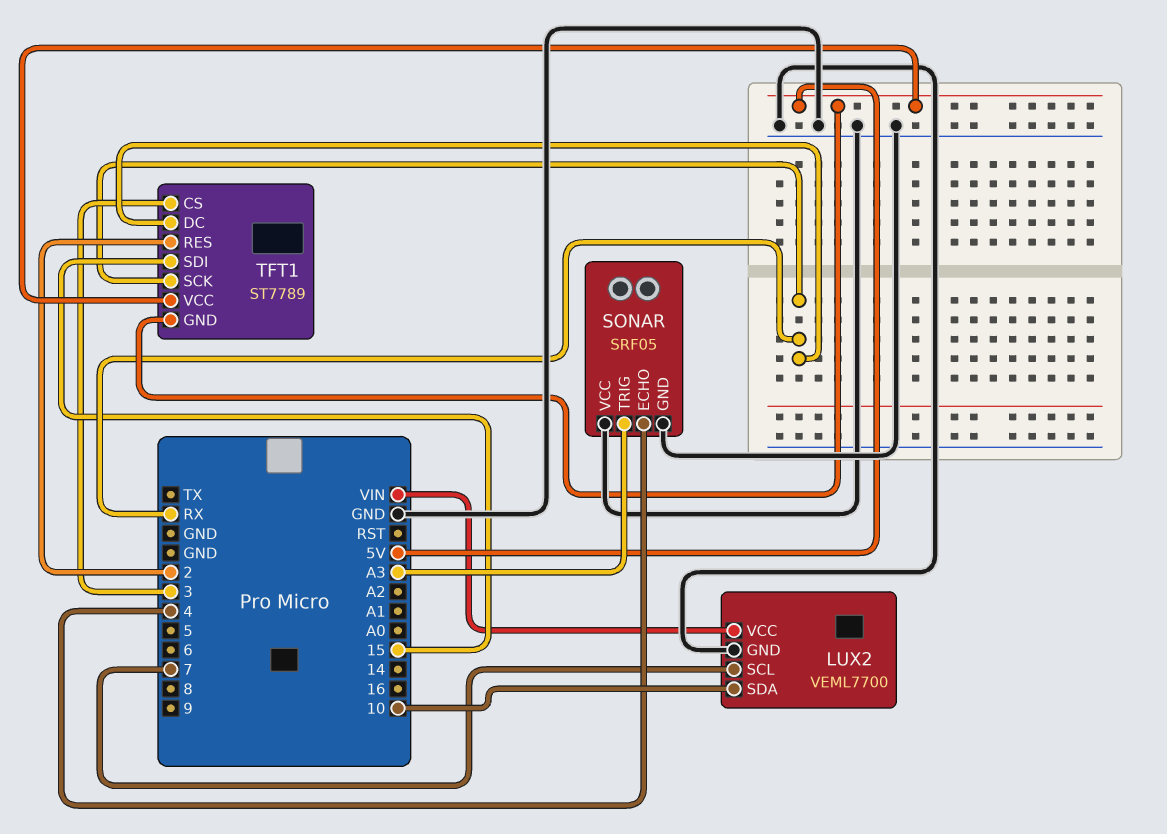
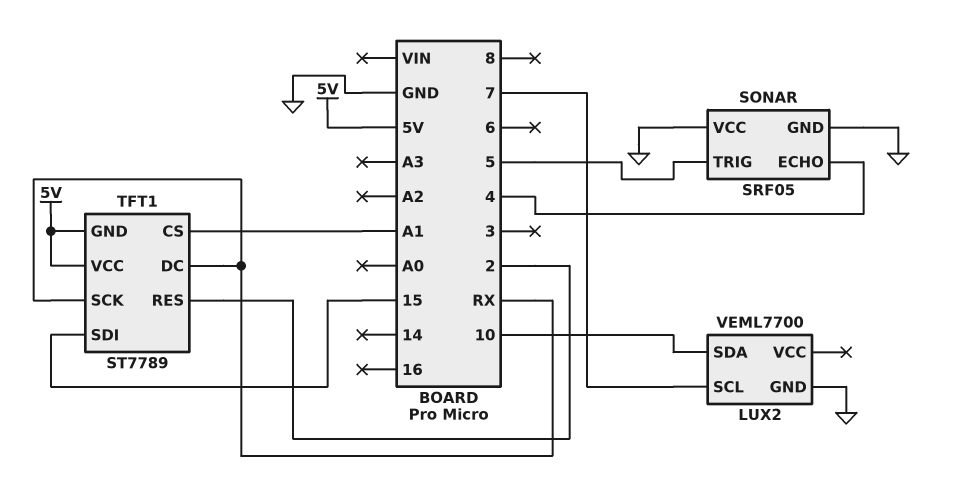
LUX2 pin VCC: VIN -> none
SONAR pin TRIG: A3 -> 5
TFT1 pin CS: 3 -> A1

